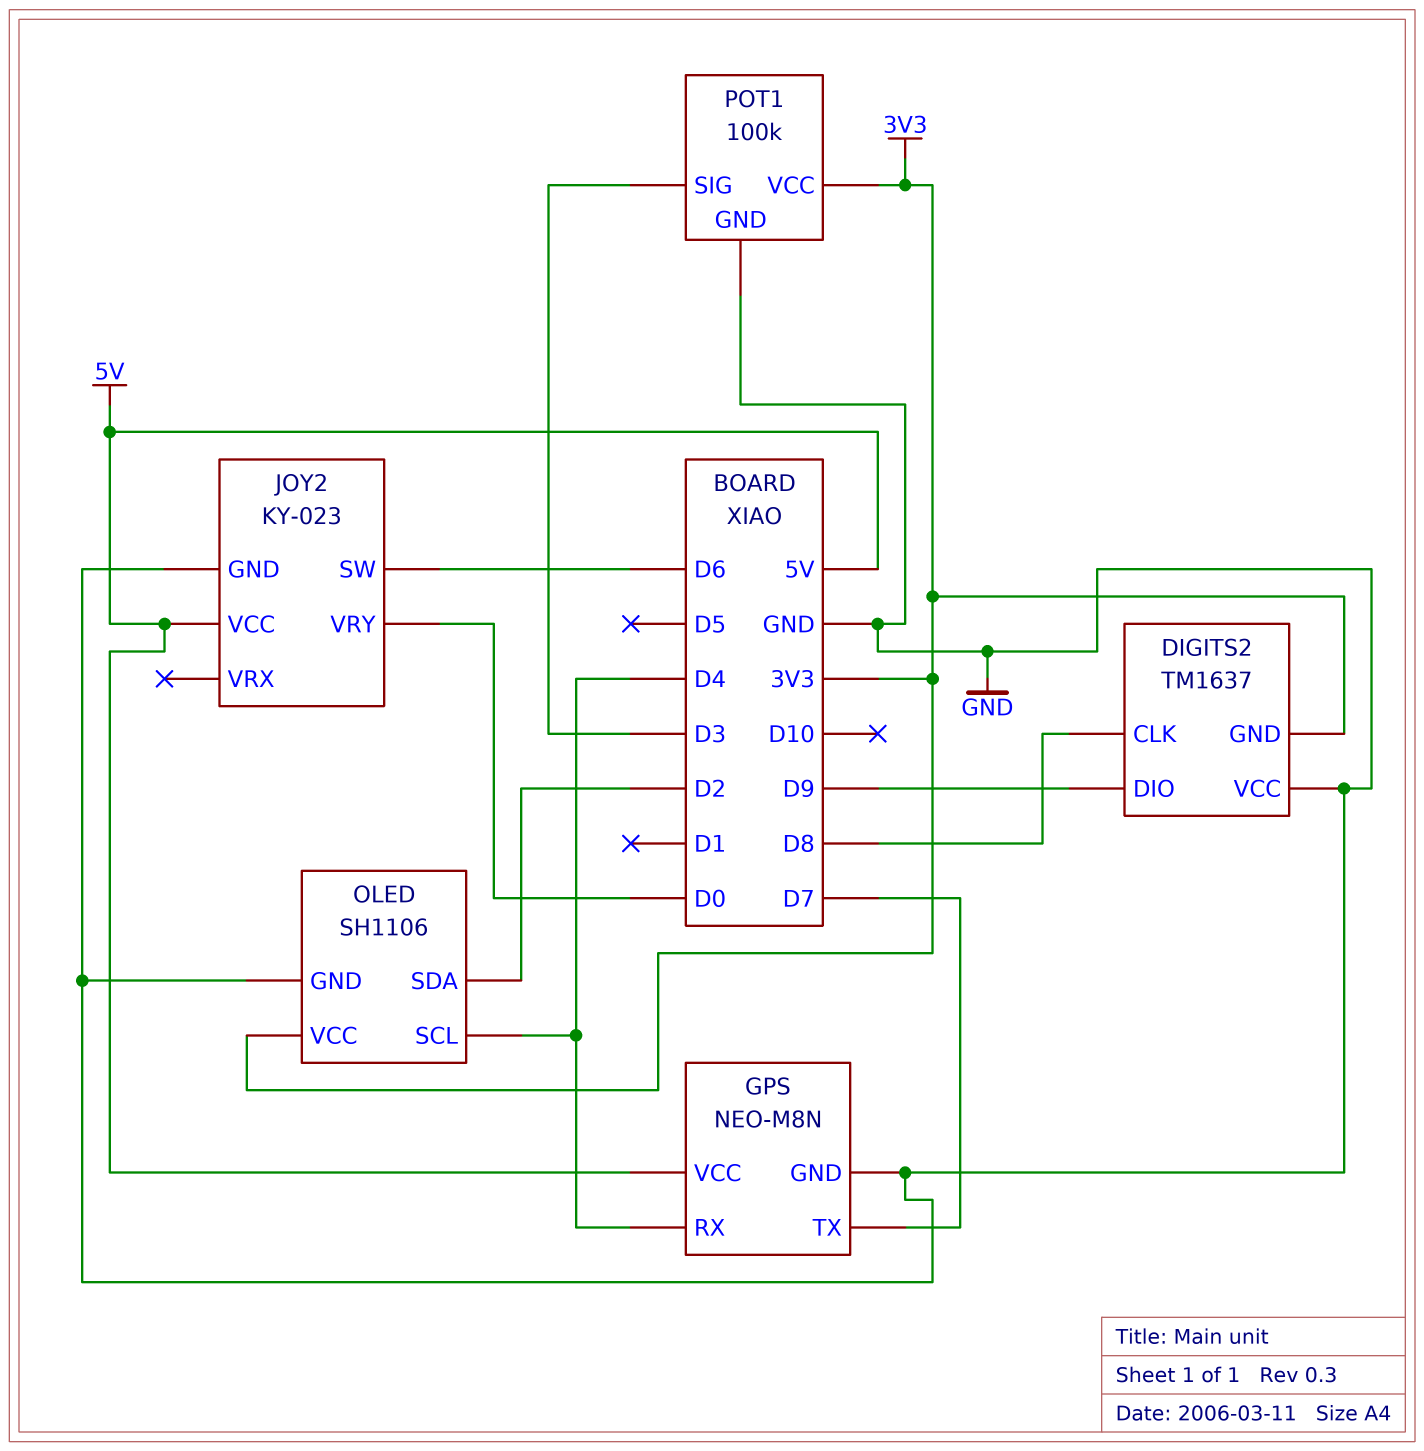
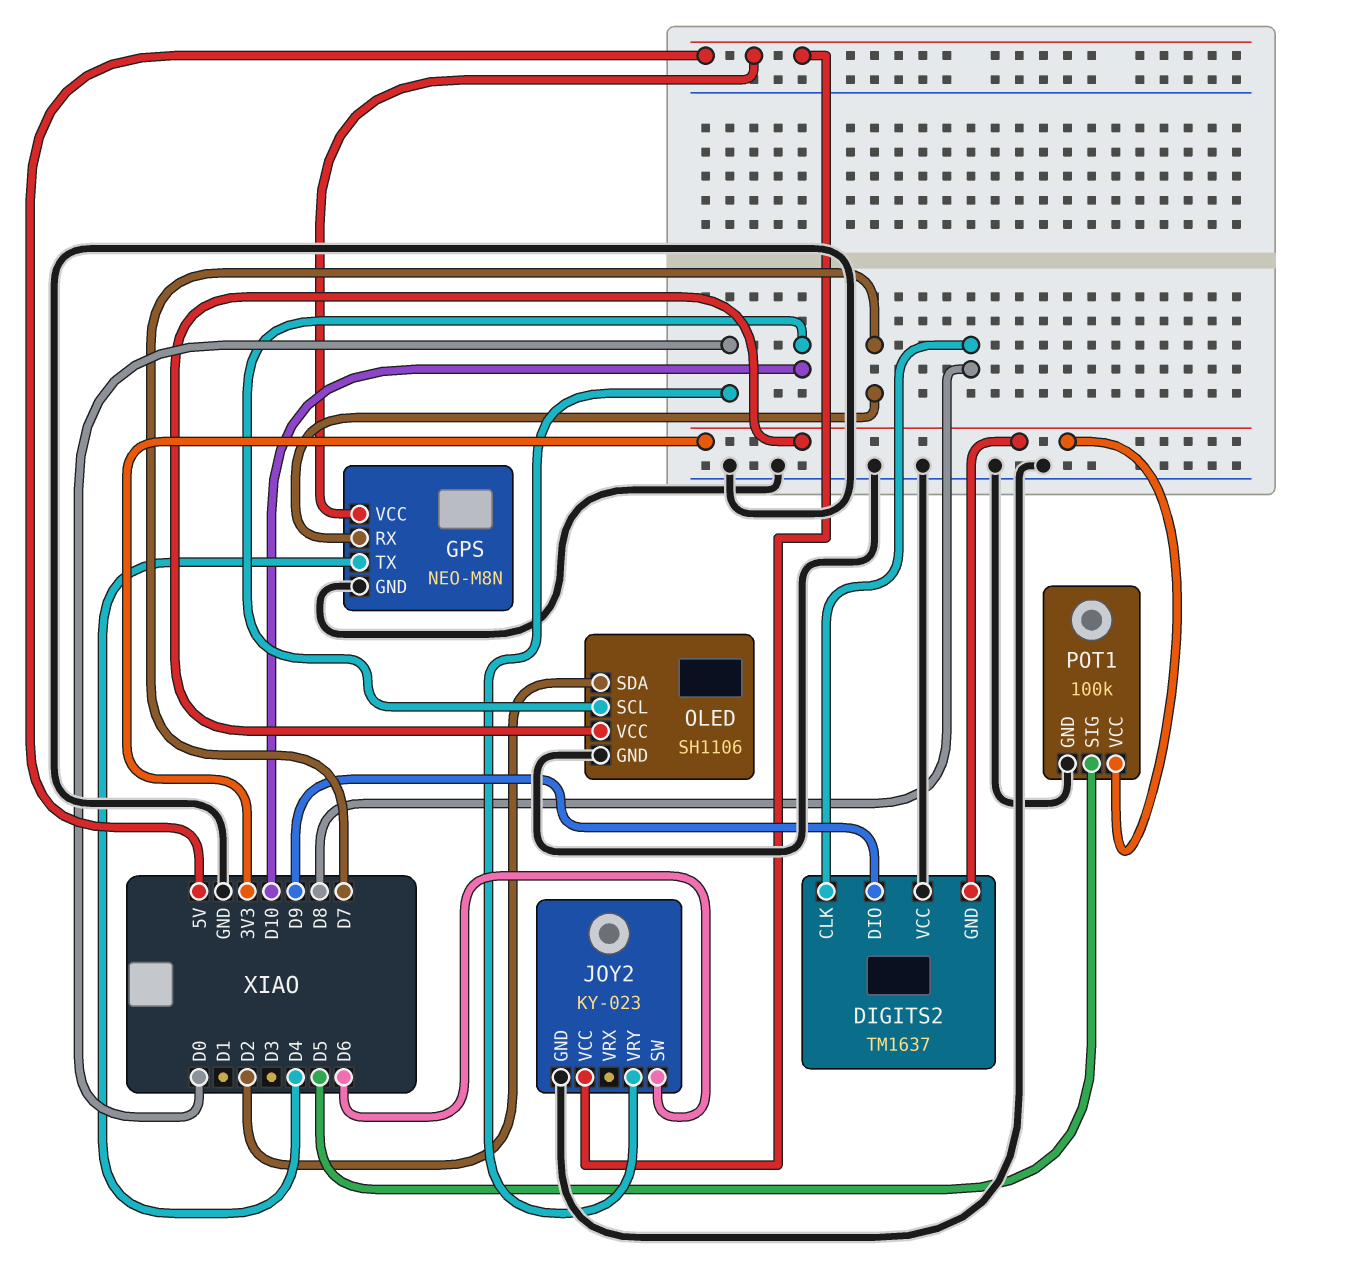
GPS pin RX: D4 -> D7
GPS pin TX: D7 -> D4
OLED pin SCL: D4 -> D10
POT1 pin SIG: D3 -> D5

